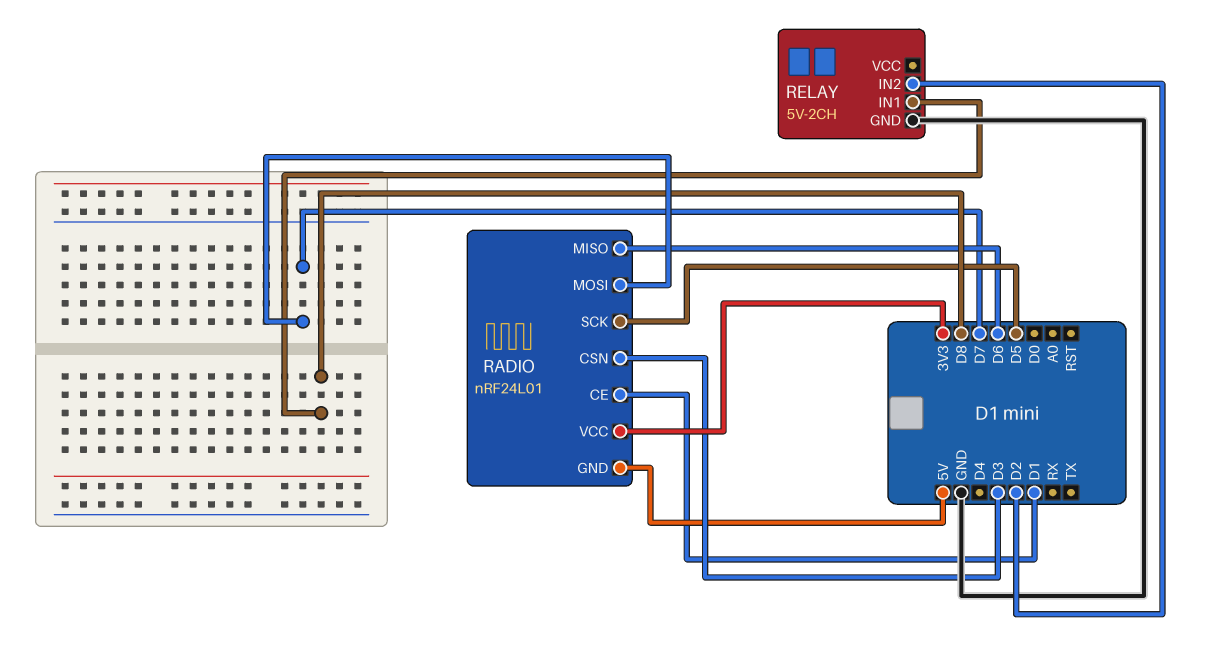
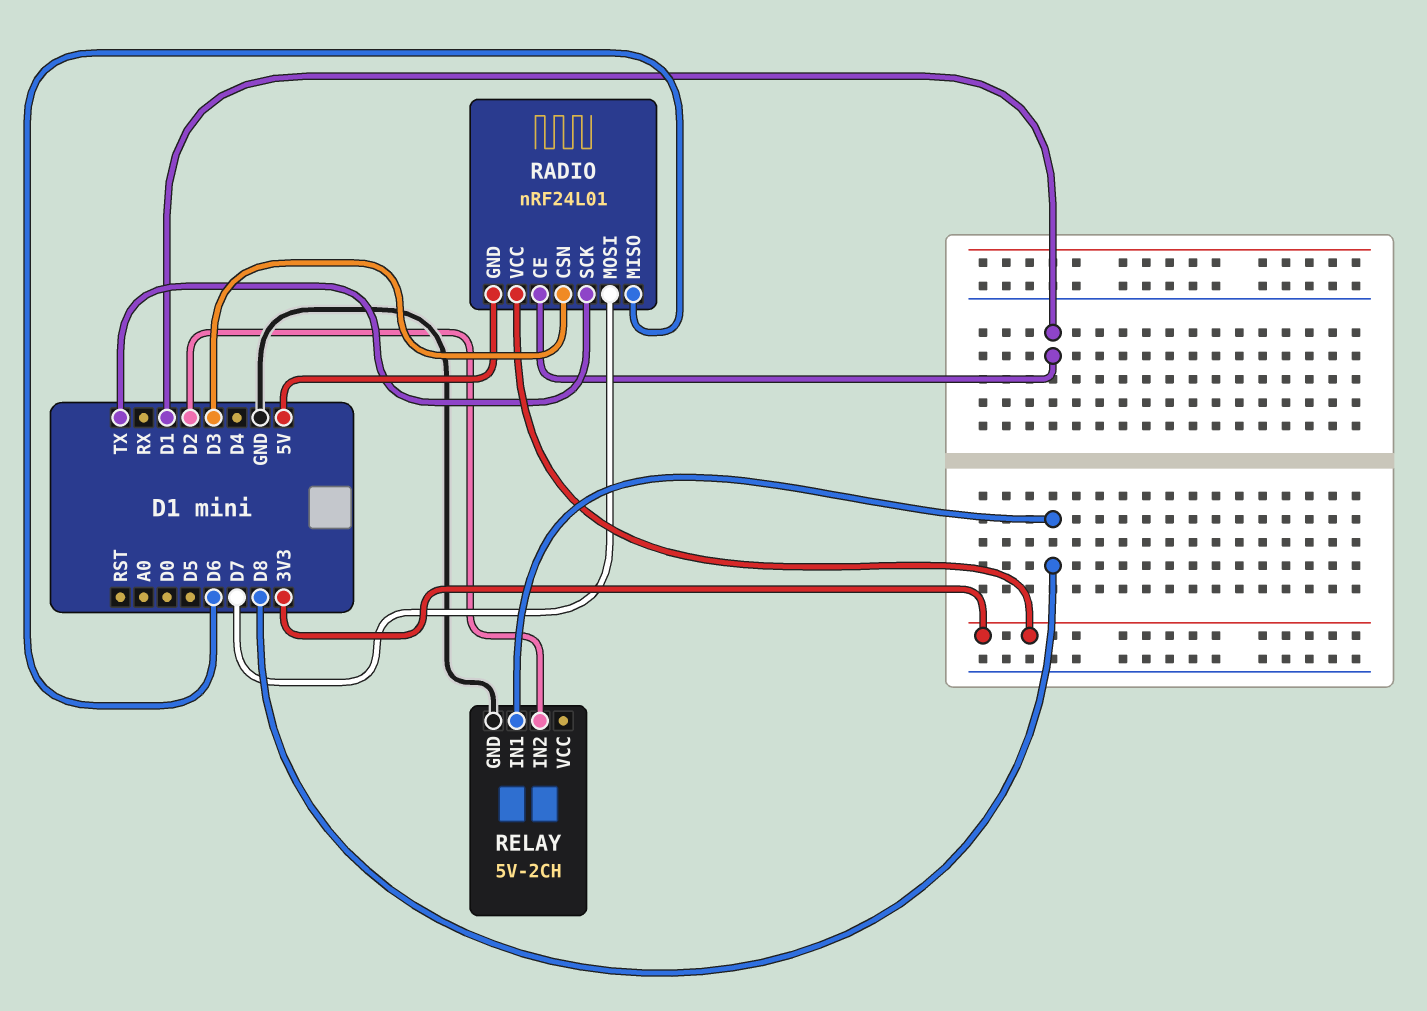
RADIO pin SCK: D5 -> TX

